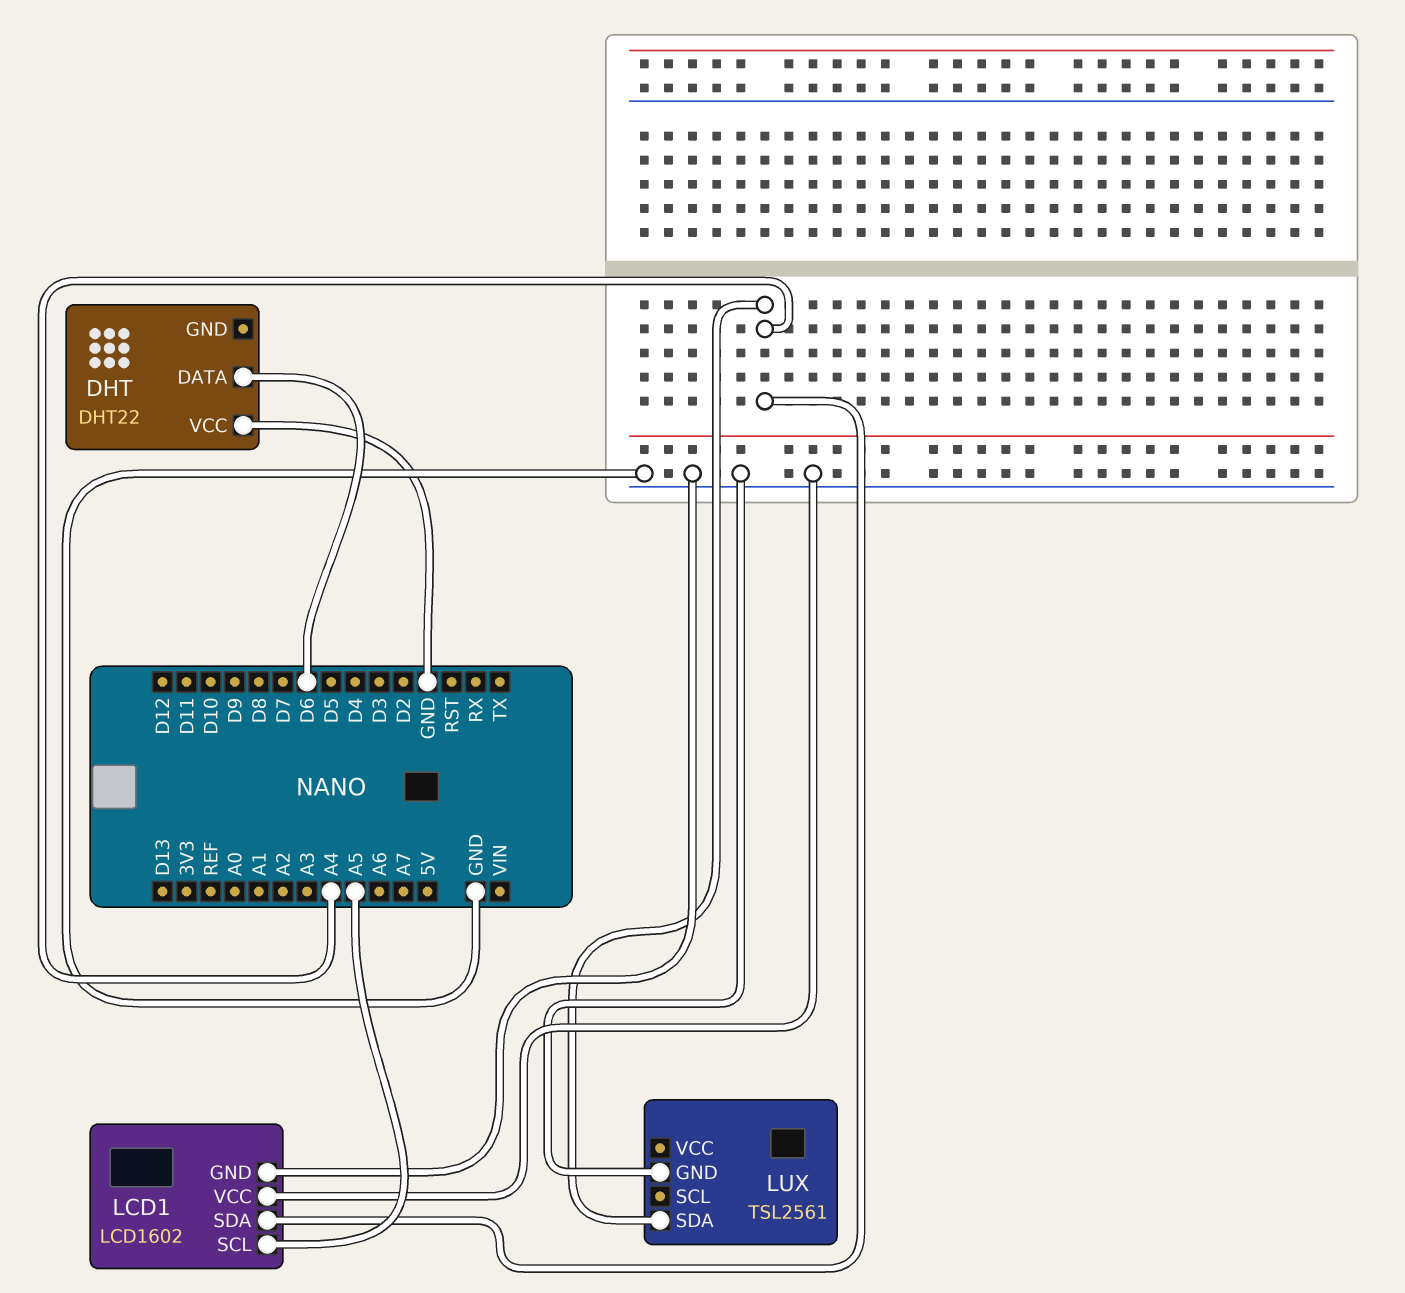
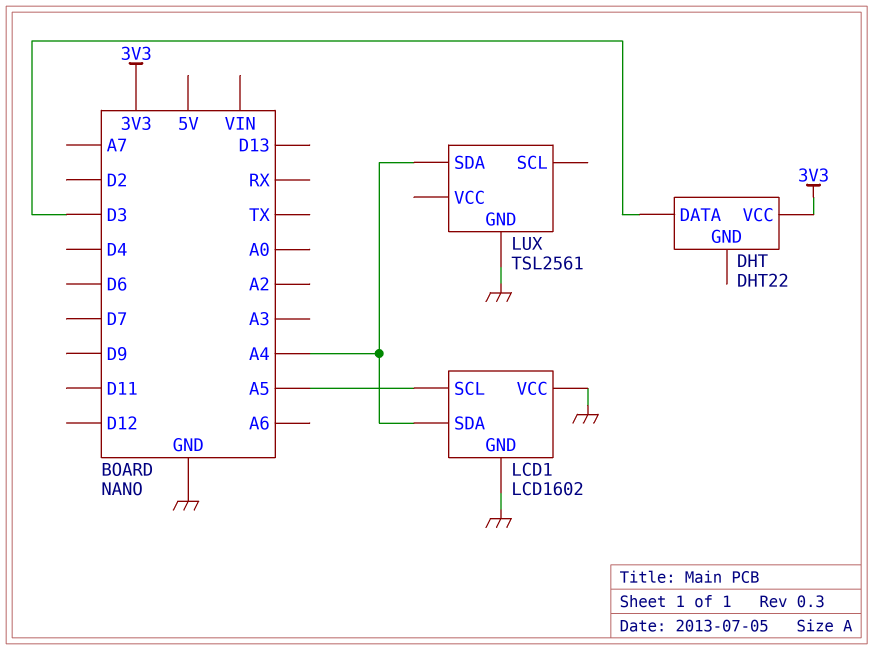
DHT pin DATA: D6 -> D3
DHT pin VCC: GND -> 3V3

